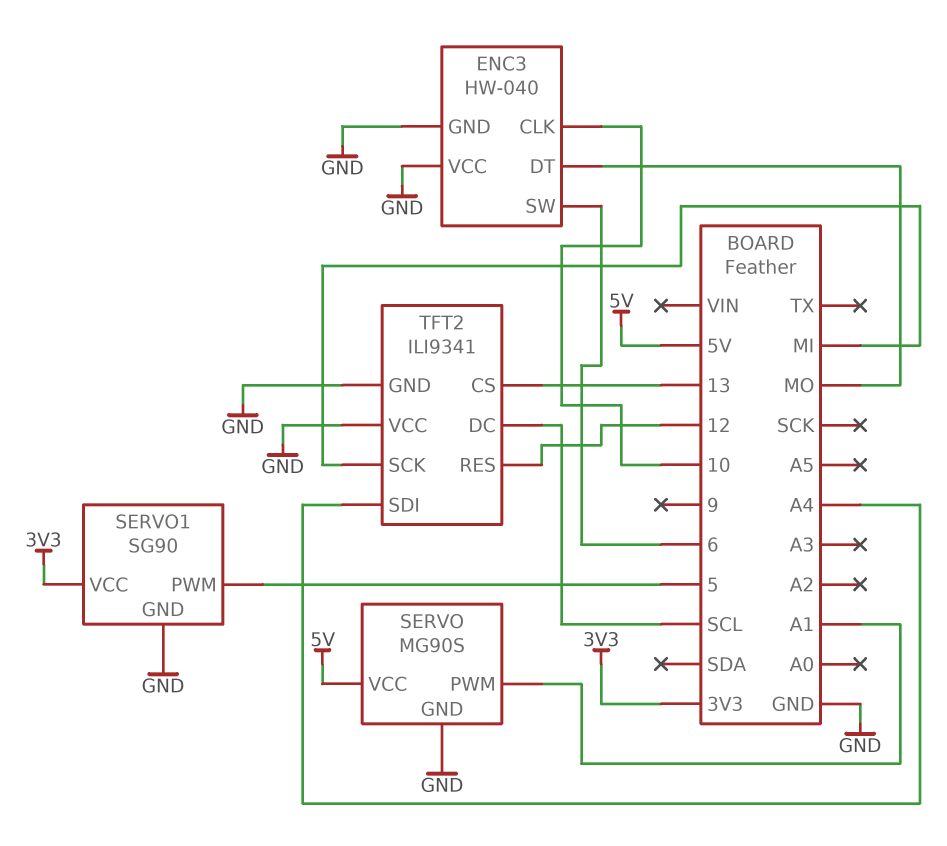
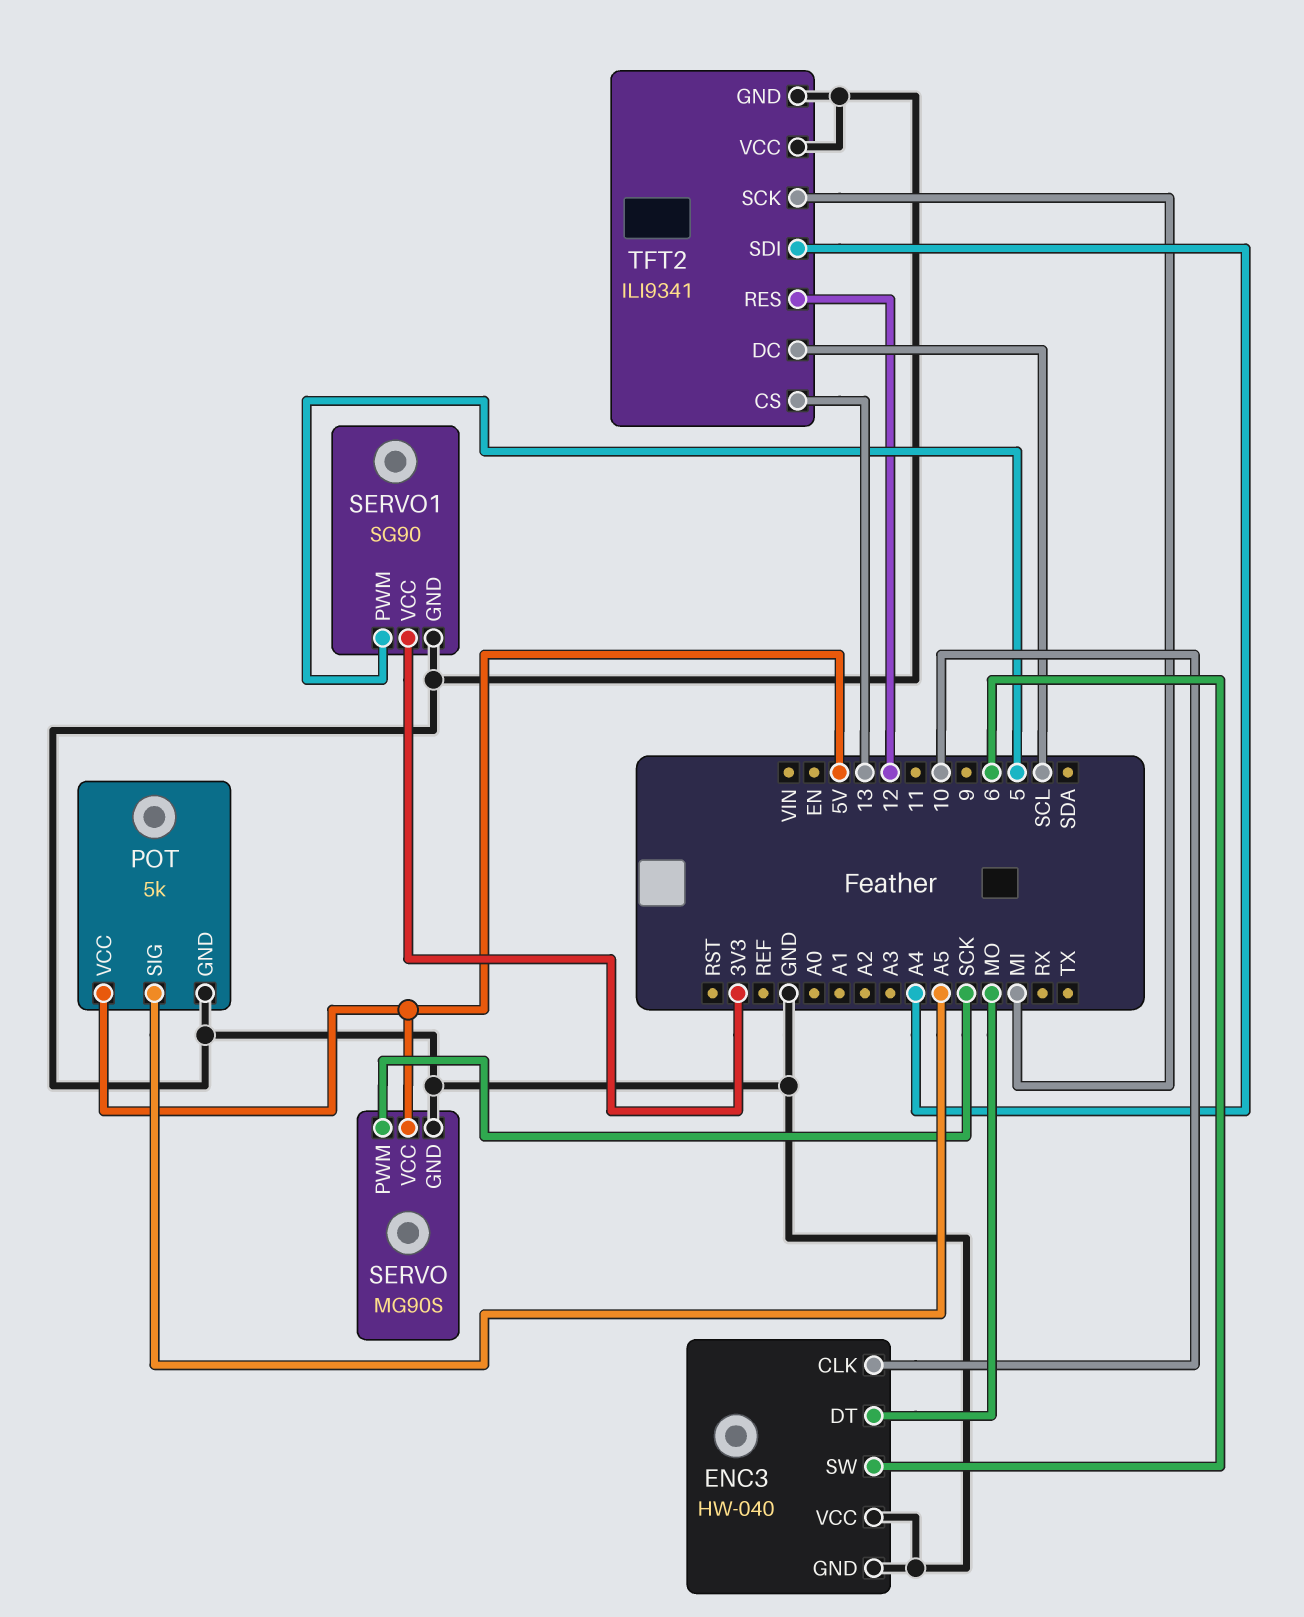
POT: none -> 5k
POT pin GND: none -> GND
POT pin SIG: none -> A5
POT pin VCC: none -> 5V
SERVO pin PWM: A1 -> SCK

